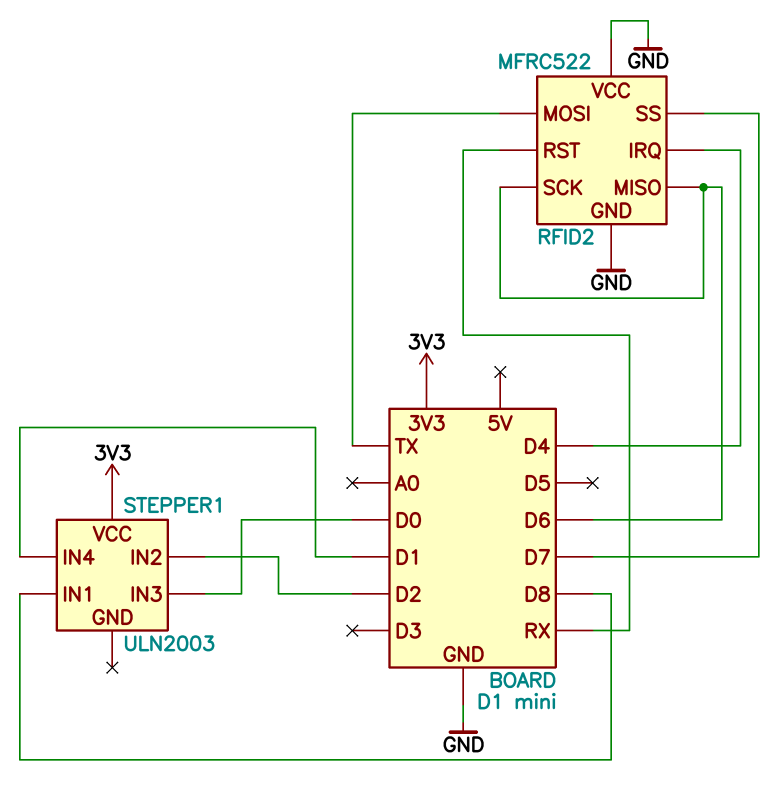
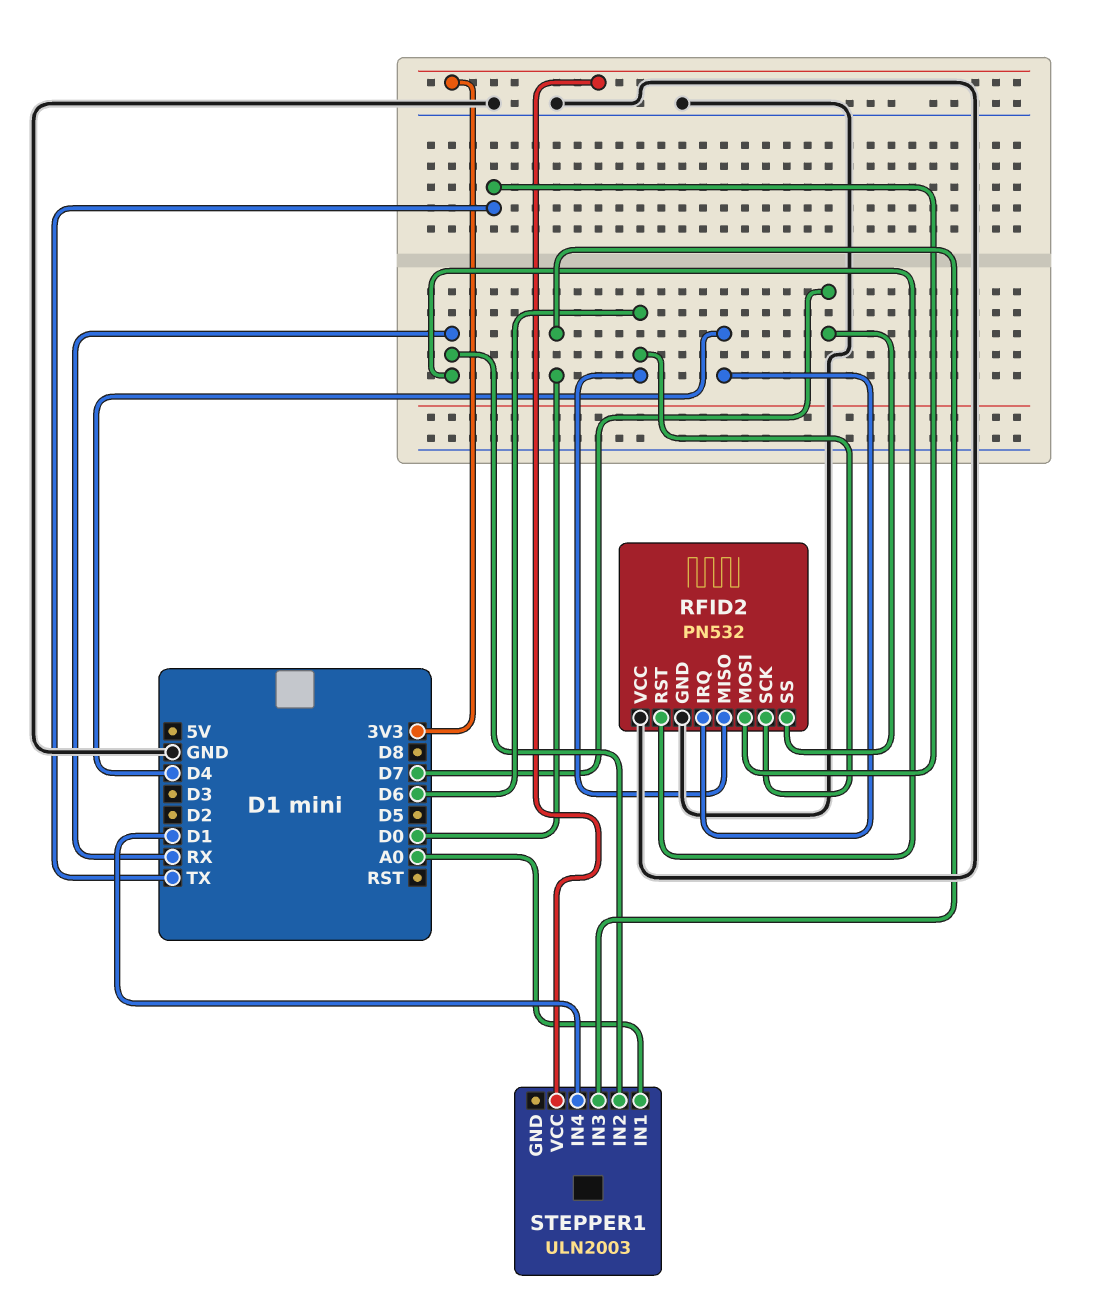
RFID2: MFRC522 -> PN532
STEPPER1 pin IN1: D8 -> A0
STEPPER1 pin IN2: D2 -> RX

